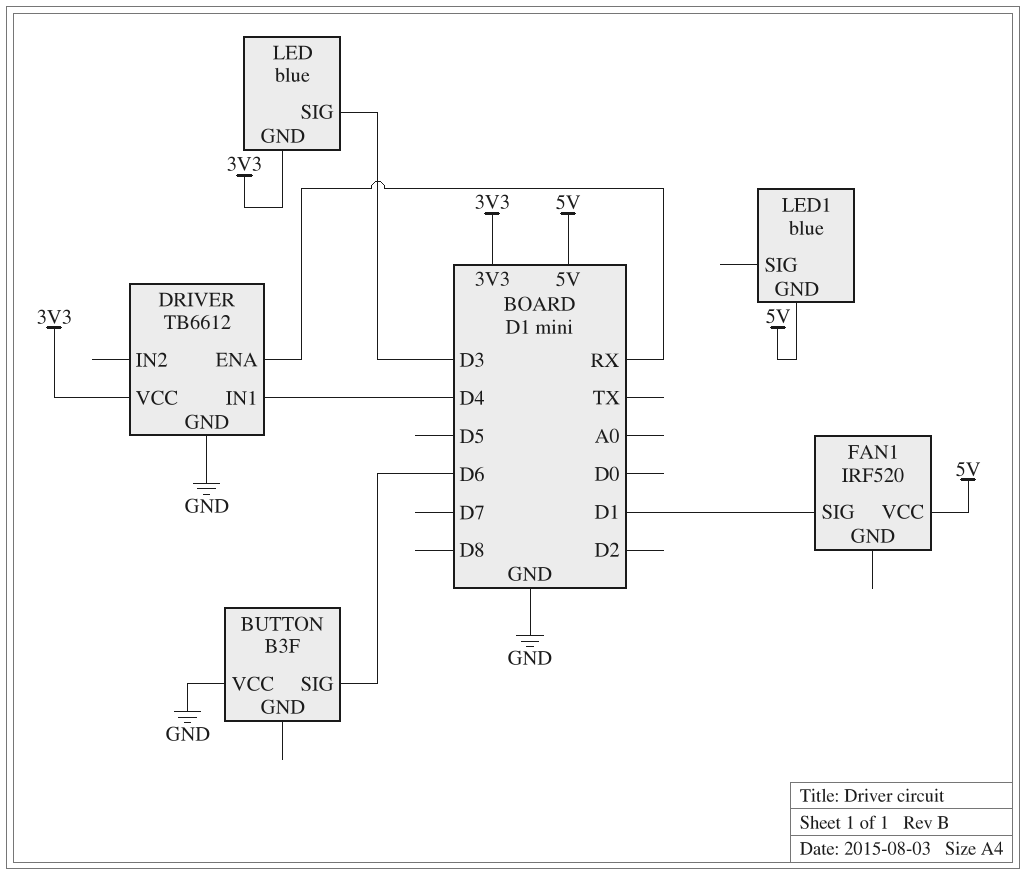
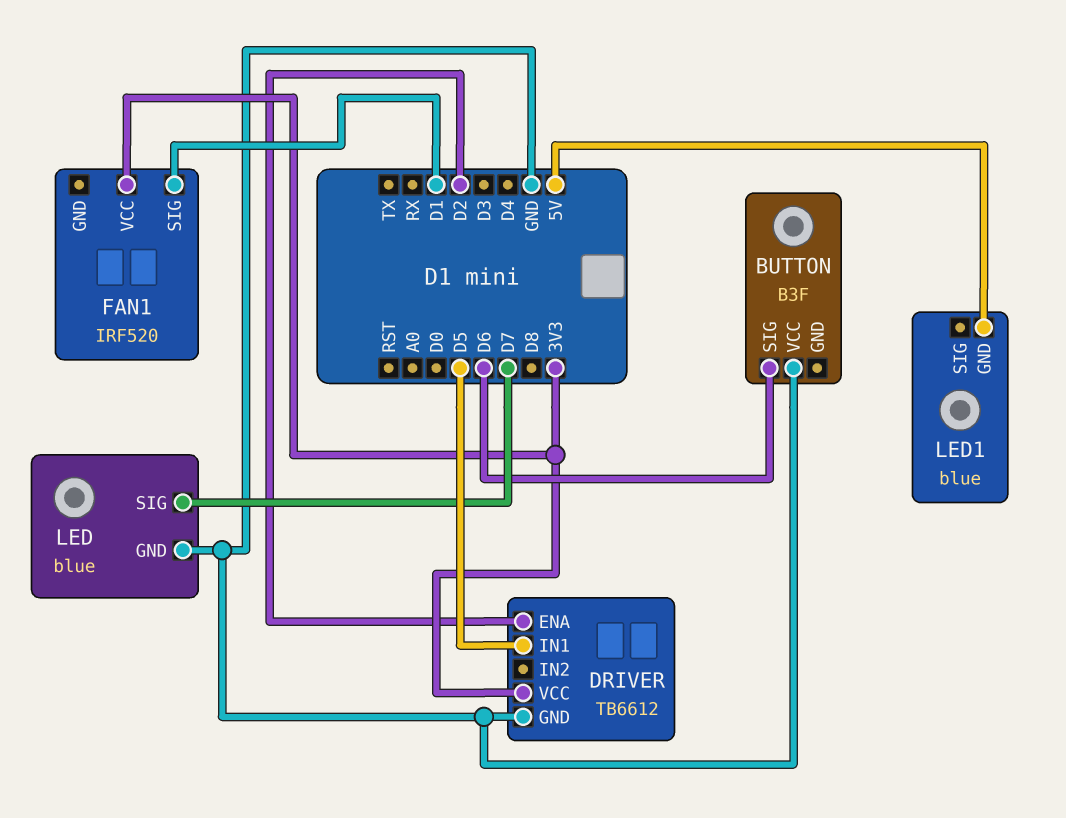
DRIVER pin ENA: RX -> D2
DRIVER pin IN1: D4 -> D5
FAN1 pin VCC: 5V -> 3V3
LED pin GND: 3V3 -> GND
LED pin SIG: D3 -> D7

